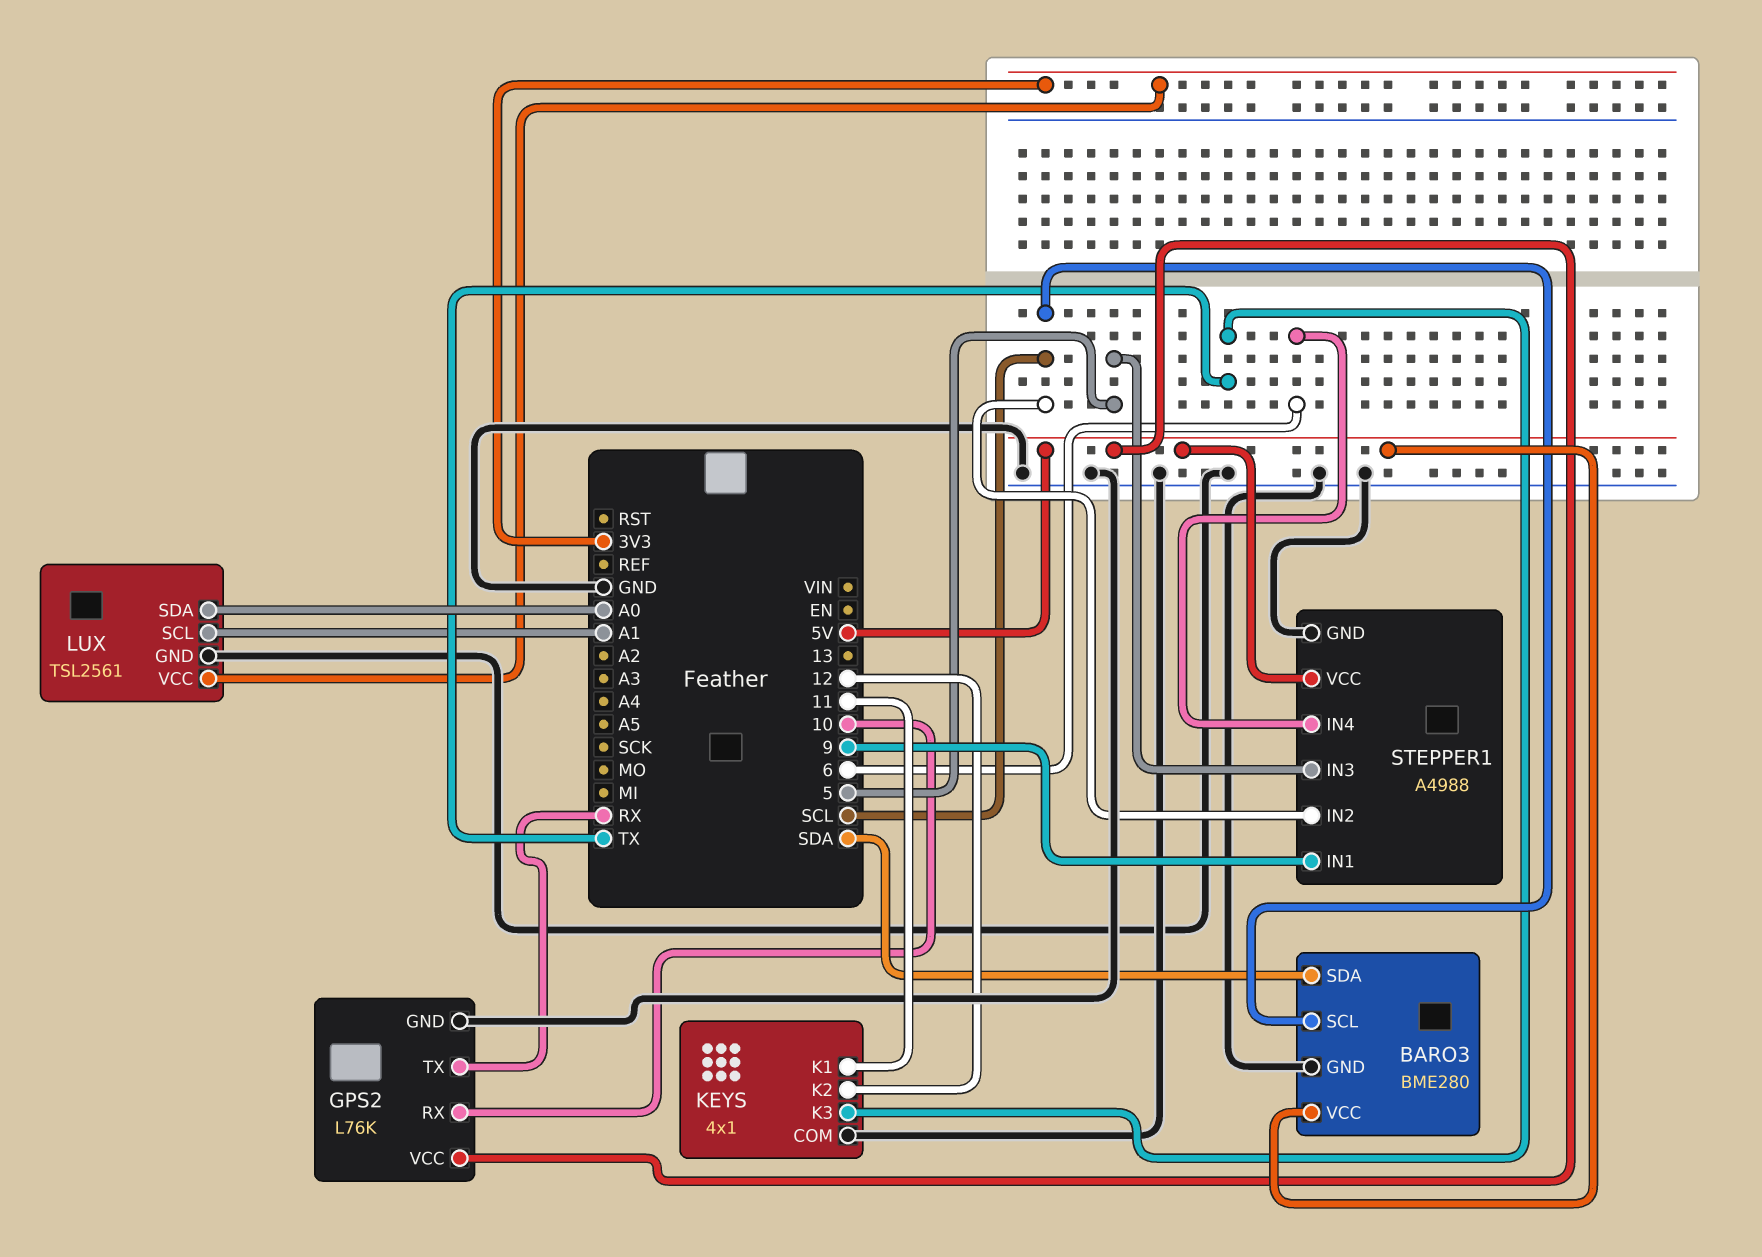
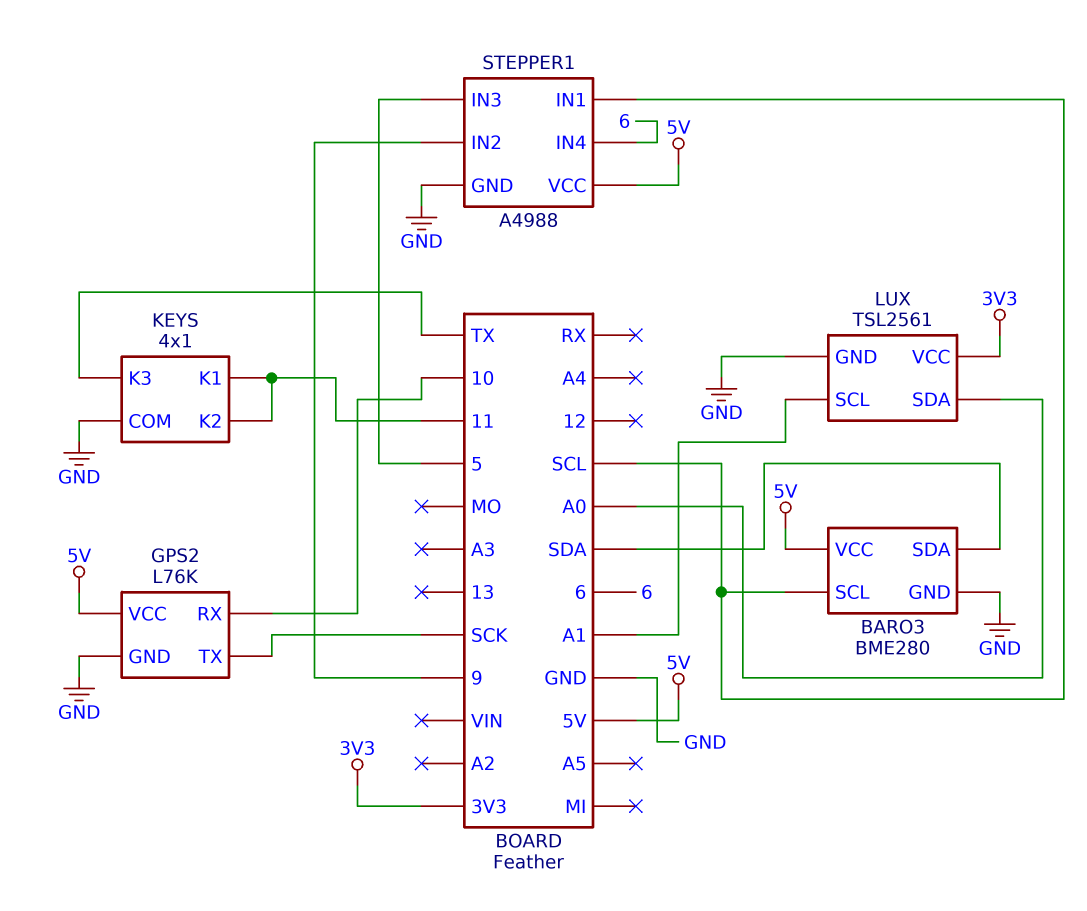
GPS2 pin TX: RX -> SCK
KEYS pin K2: 12 -> 11
STEPPER1 pin IN1: 9 -> SCL
STEPPER1 pin IN2: SCL -> 9

